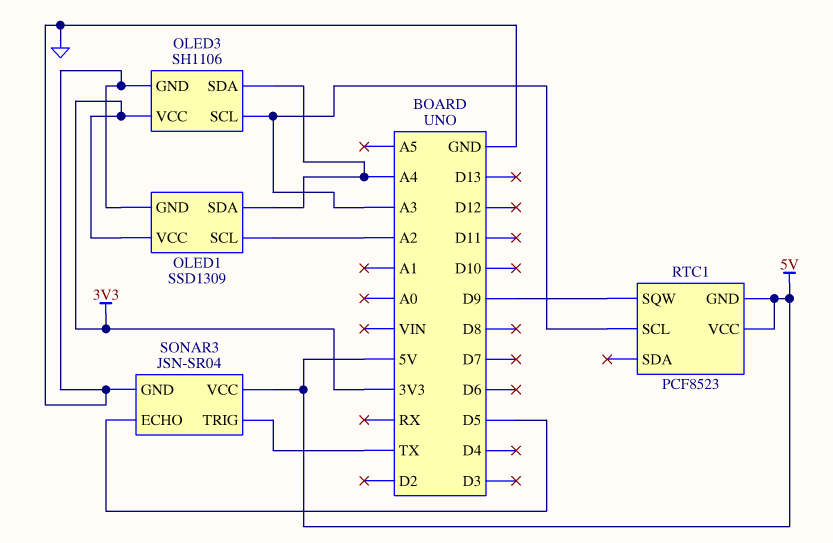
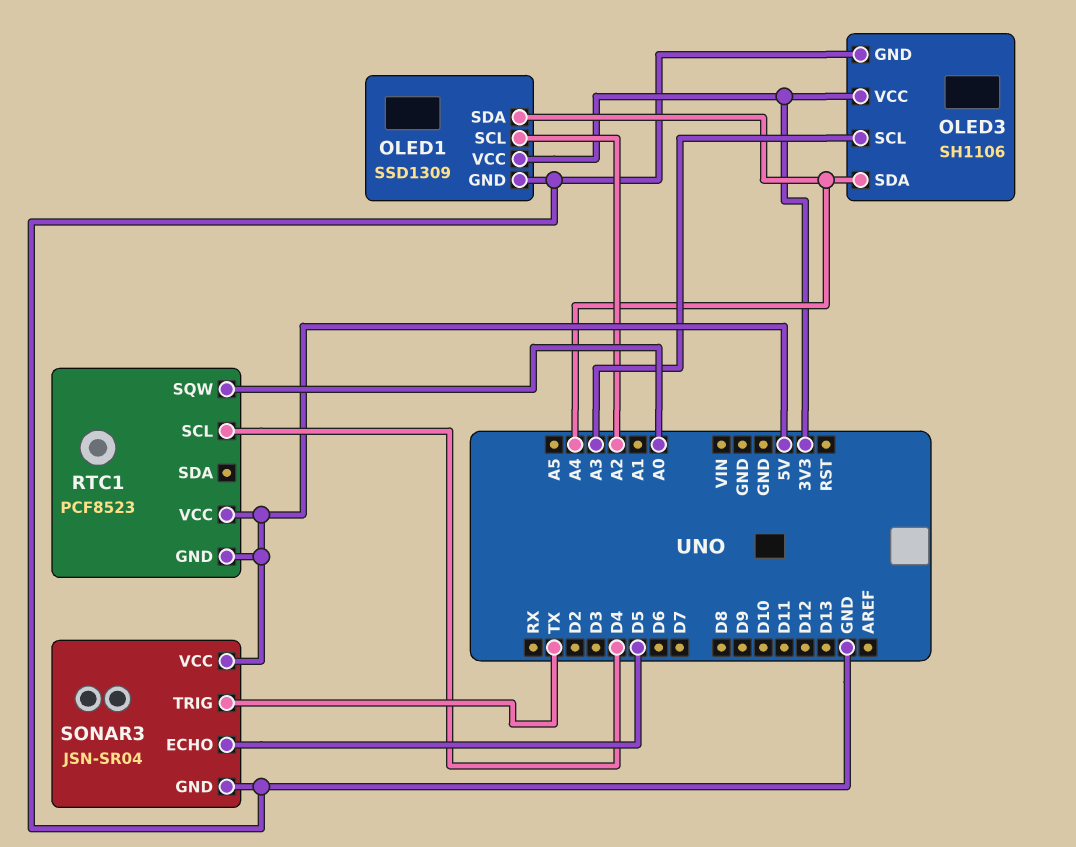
RTC1 pin SCL: A3 -> D4
RTC1 pin SQW: D9 -> A0

